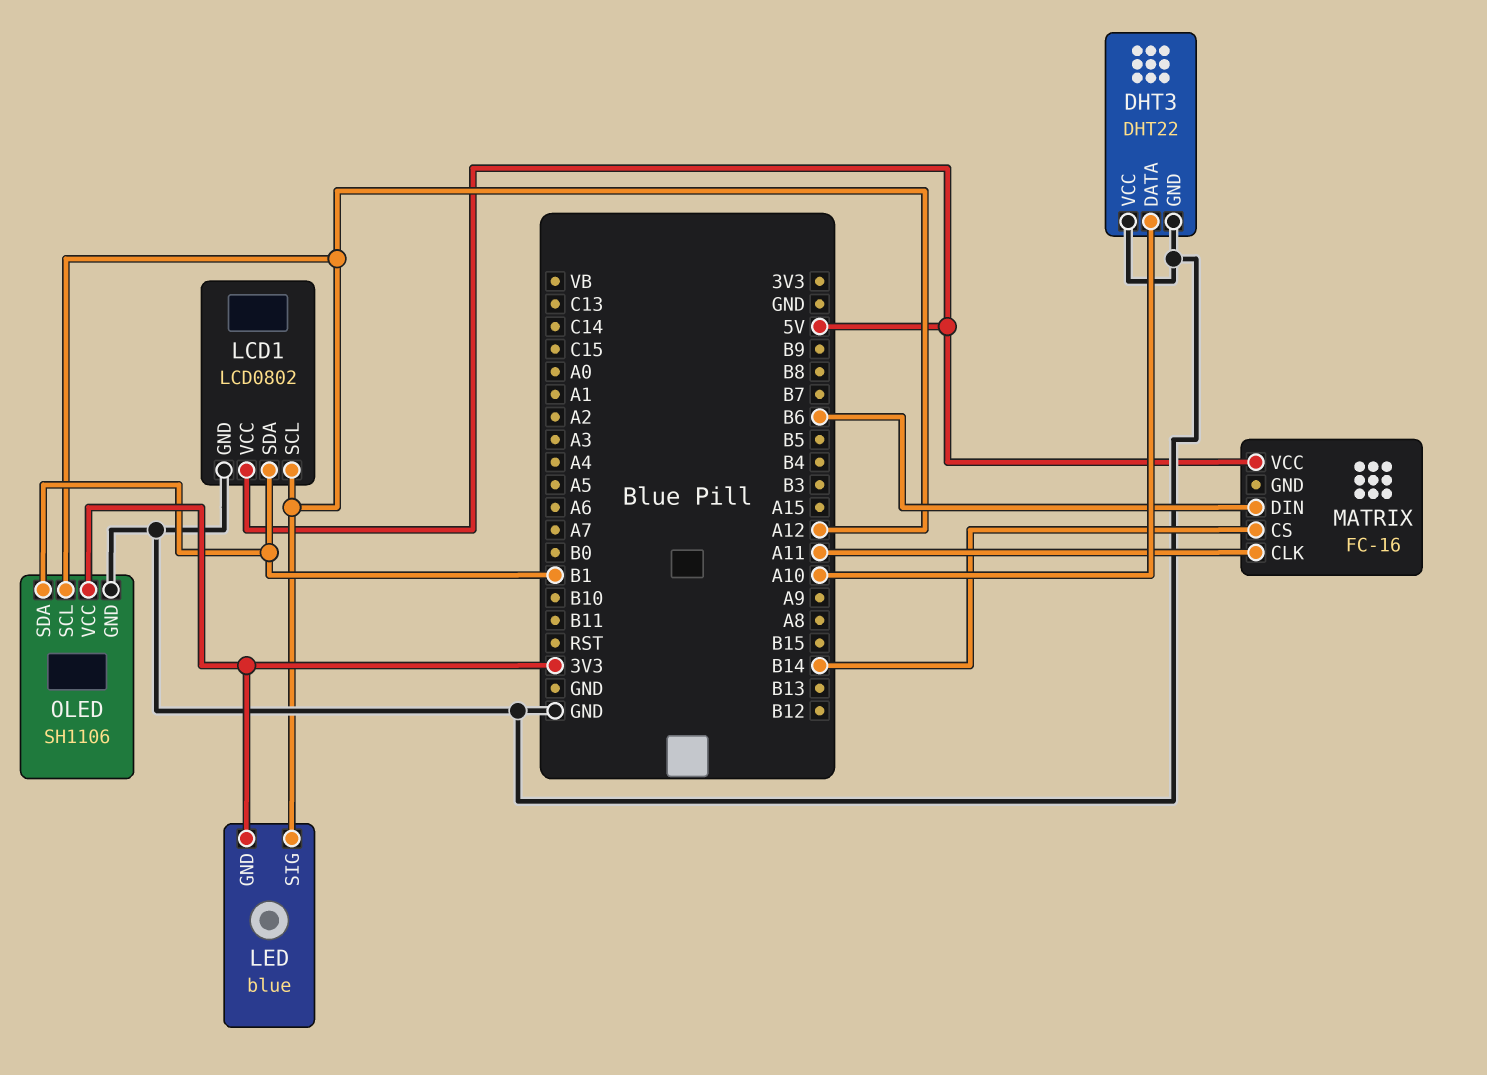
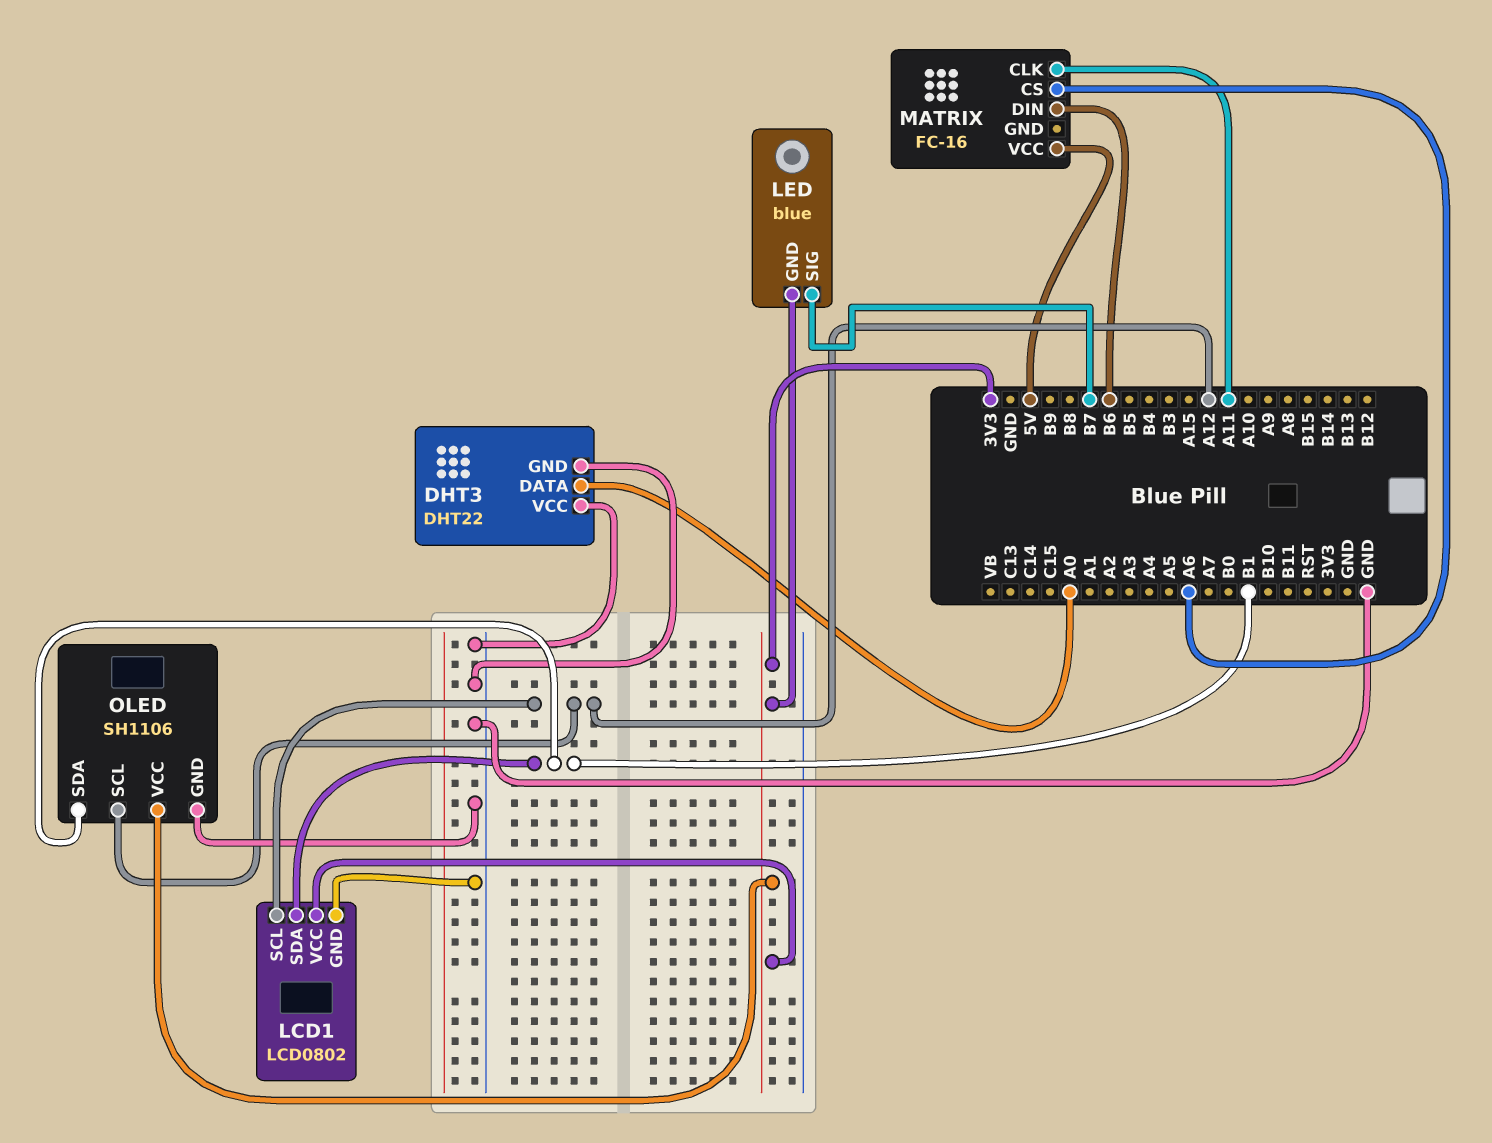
DHT3 pin DATA: A10 -> A0
LCD1 pin VCC: 5V -> 3V3
LED pin SIG: A12 -> B7
MATRIX pin CS: B14 -> A6

